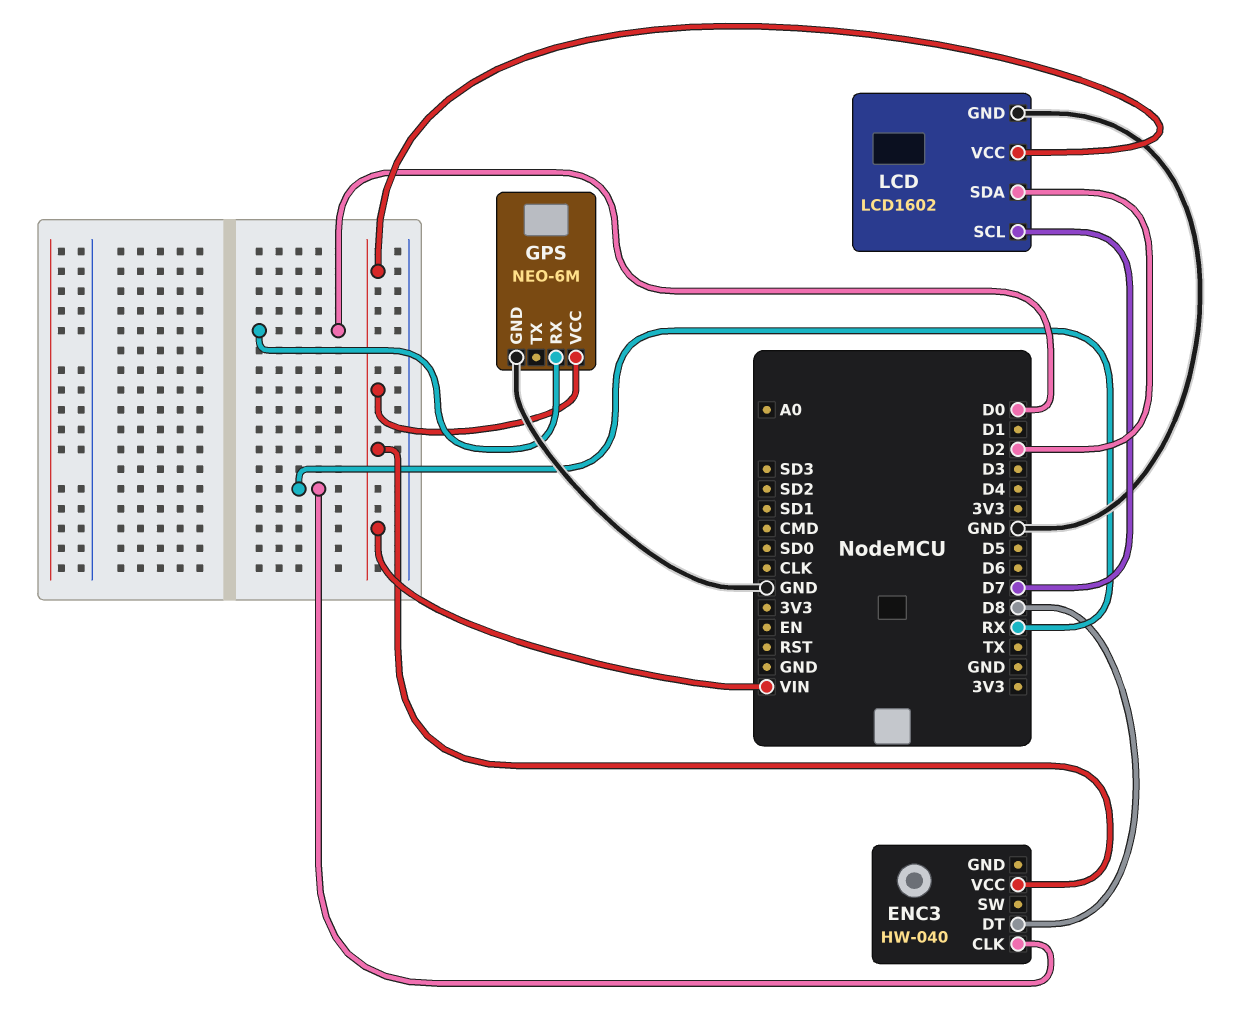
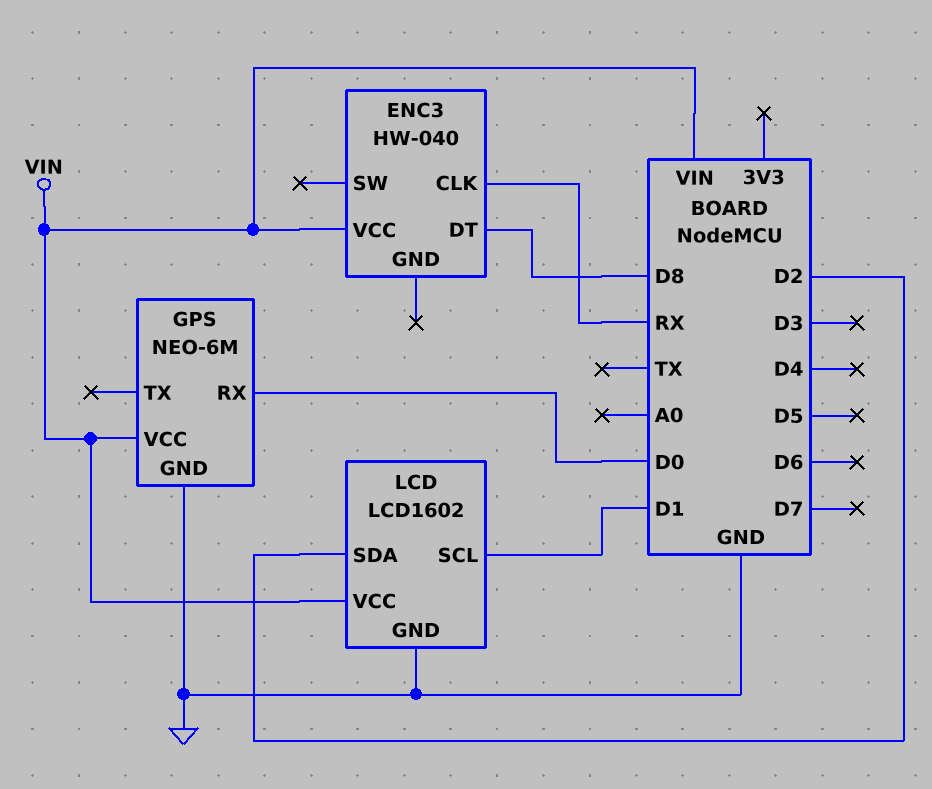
LCD pin SCL: D7 -> D1

